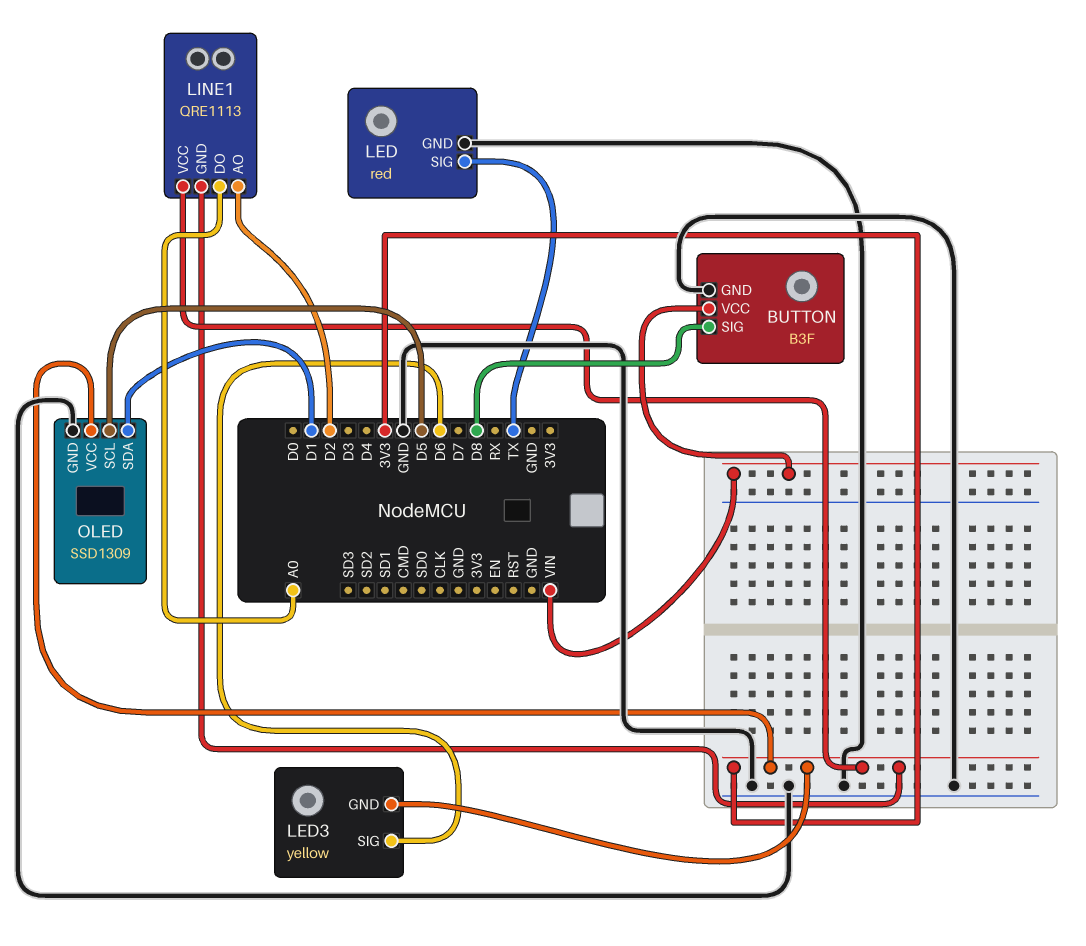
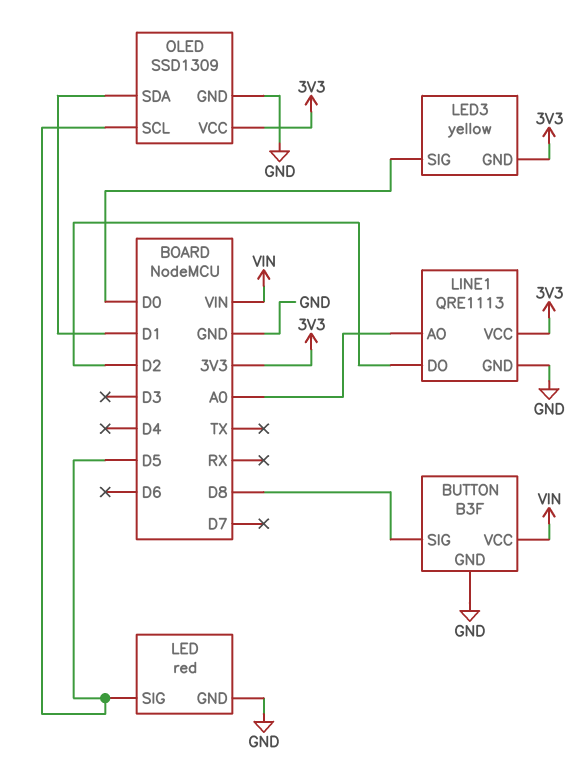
LED pin SIG: TX -> D5
LED3 pin SIG: D6 -> D0
LINE1 pin AO: D2 -> A0
LINE1 pin DO: A0 -> D2
LINE1 pin GND: 3V3 -> GND

